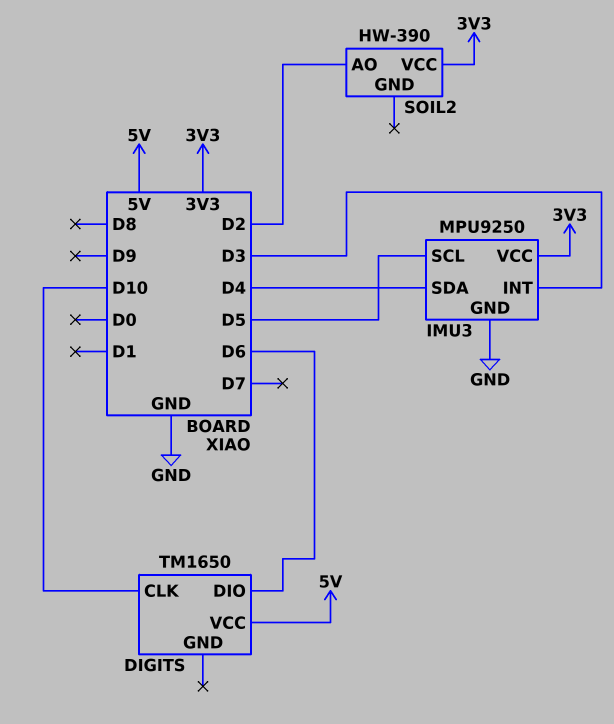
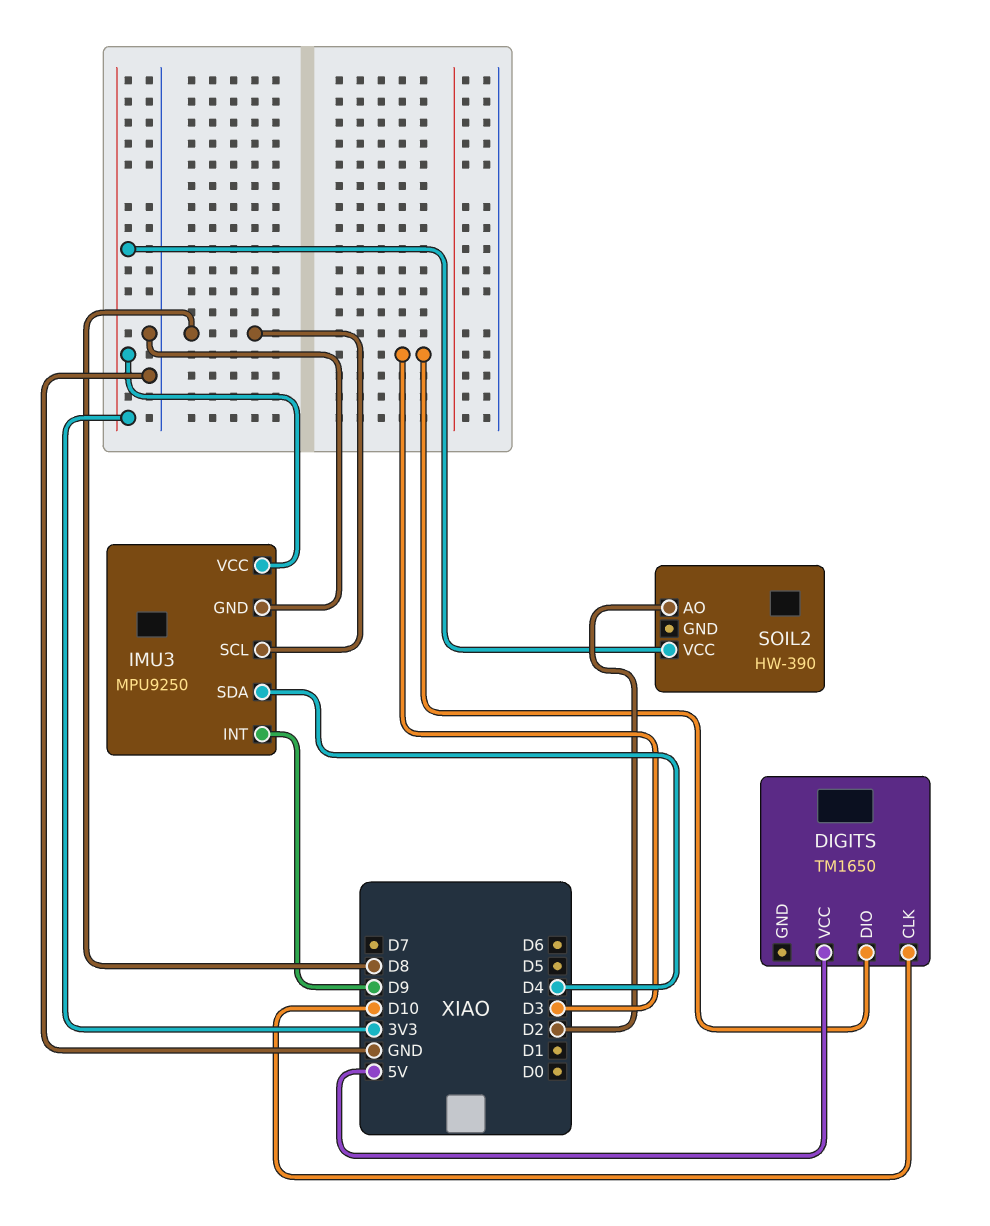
DIGITS pin DIO: D6 -> D3
IMU3 pin INT: D3 -> D9
IMU3 pin SCL: D5 -> D8

